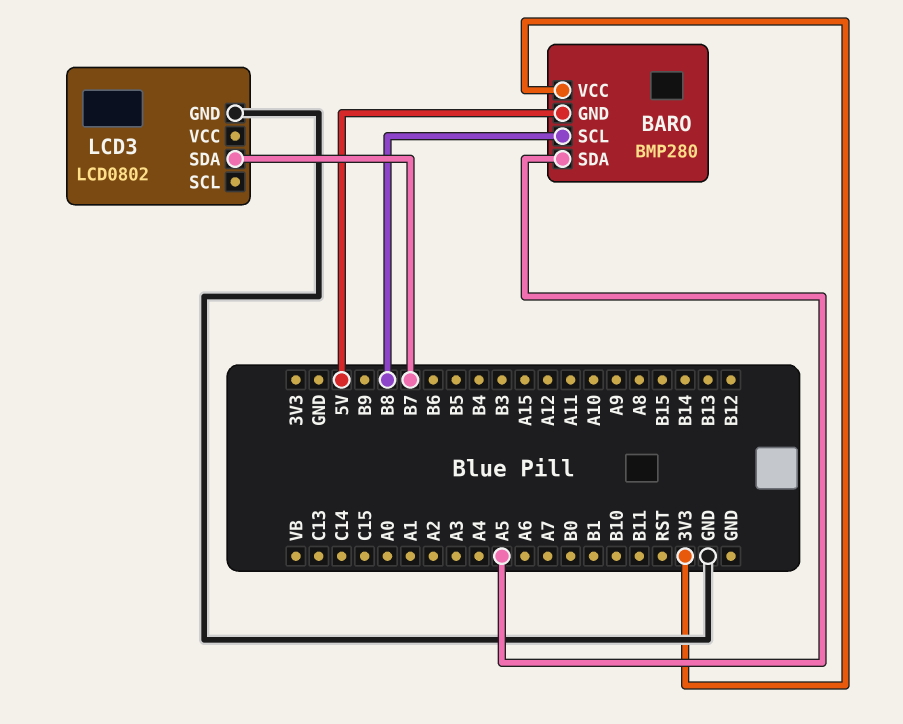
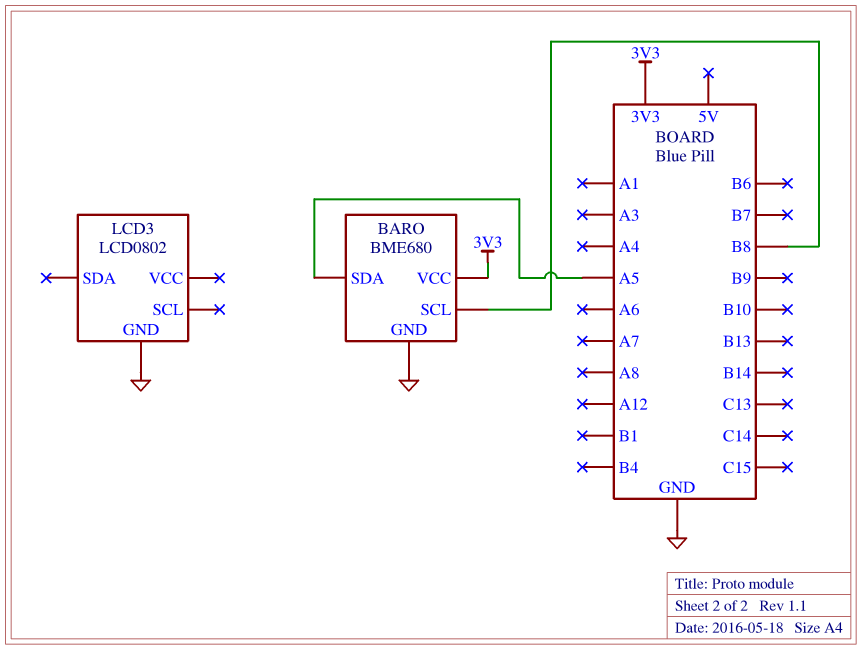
BARO: BMP280 -> BME680
BARO pin GND: 5V -> GND
LCD3 pin SDA: B7 -> none

